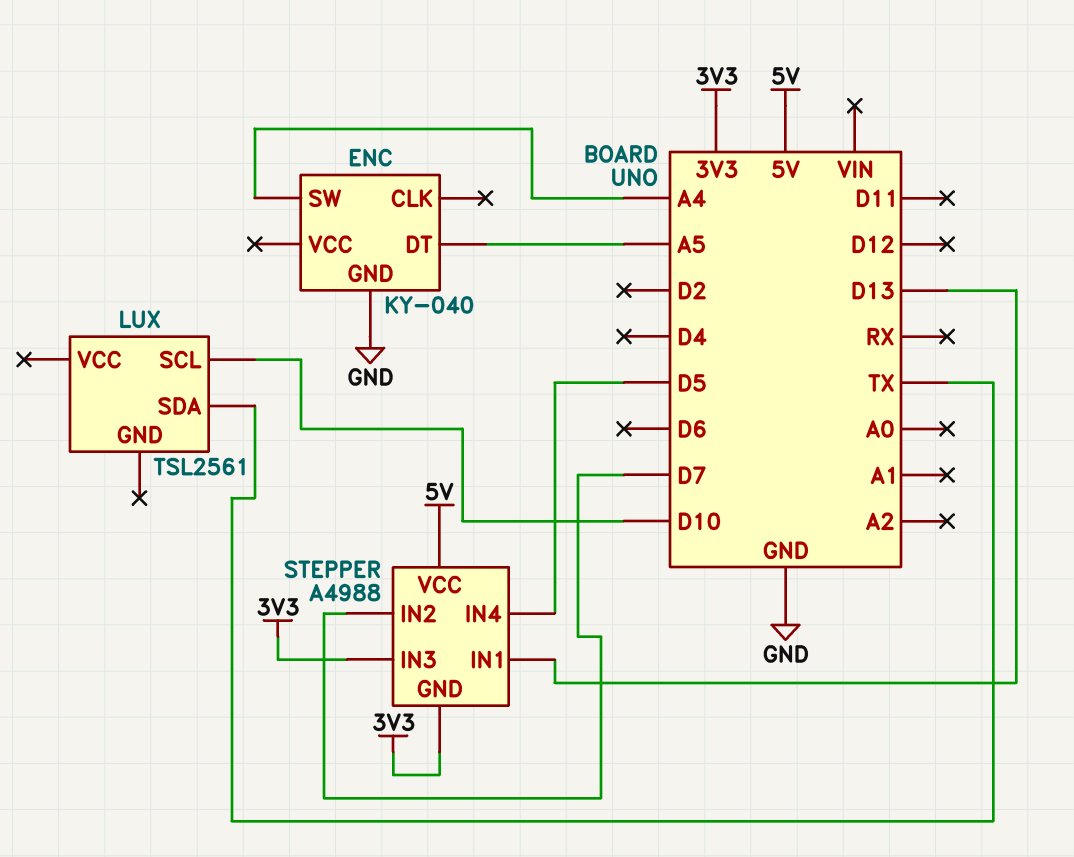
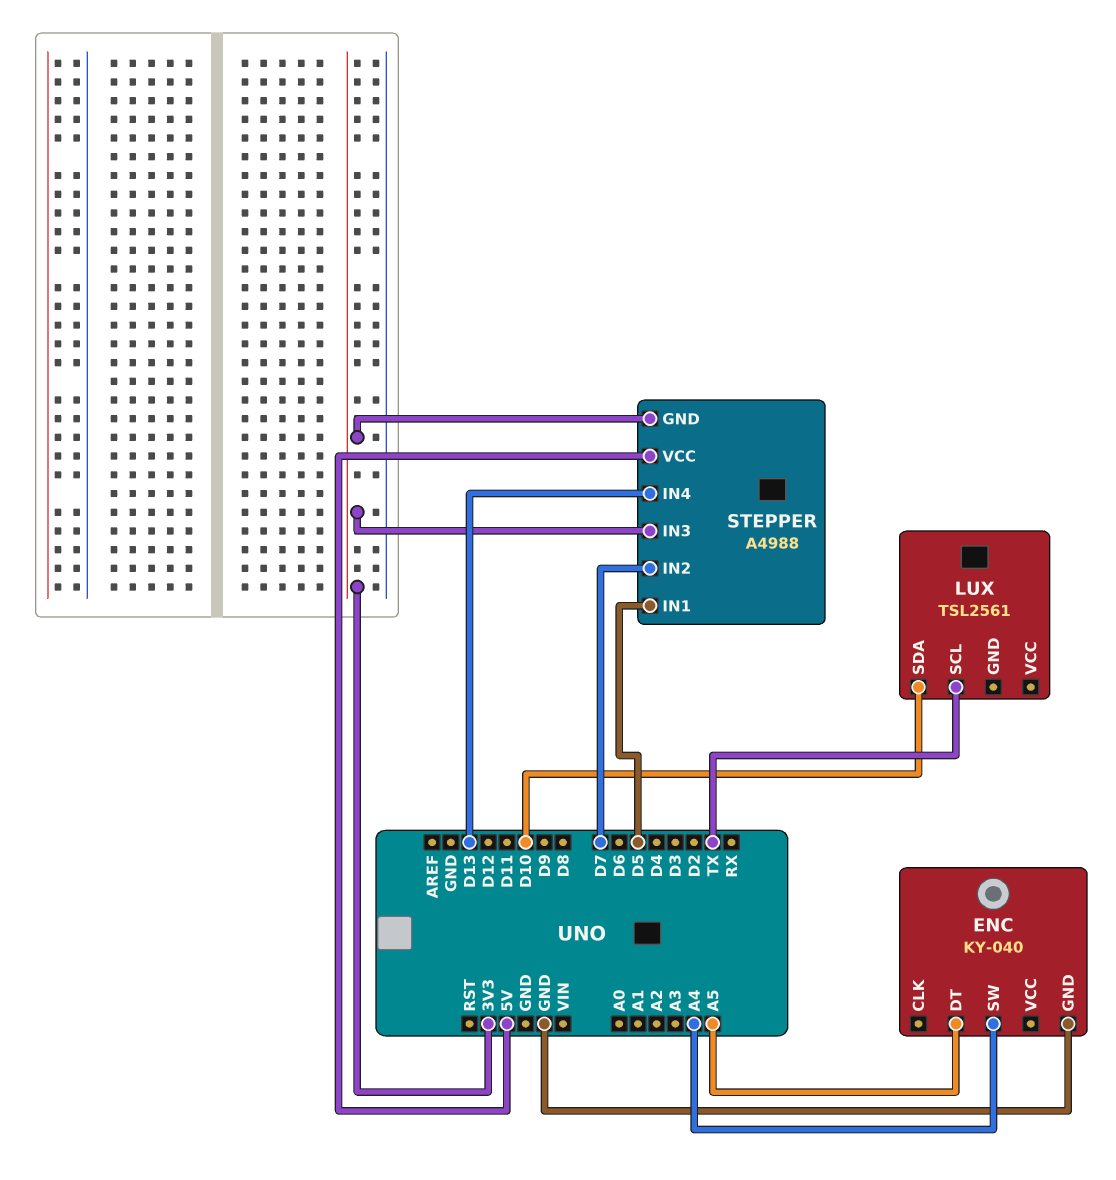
LUX pin SCL: D10 -> TX
LUX pin SDA: TX -> D10
STEPPER pin IN1: D13 -> D5
STEPPER pin IN4: D5 -> D13

